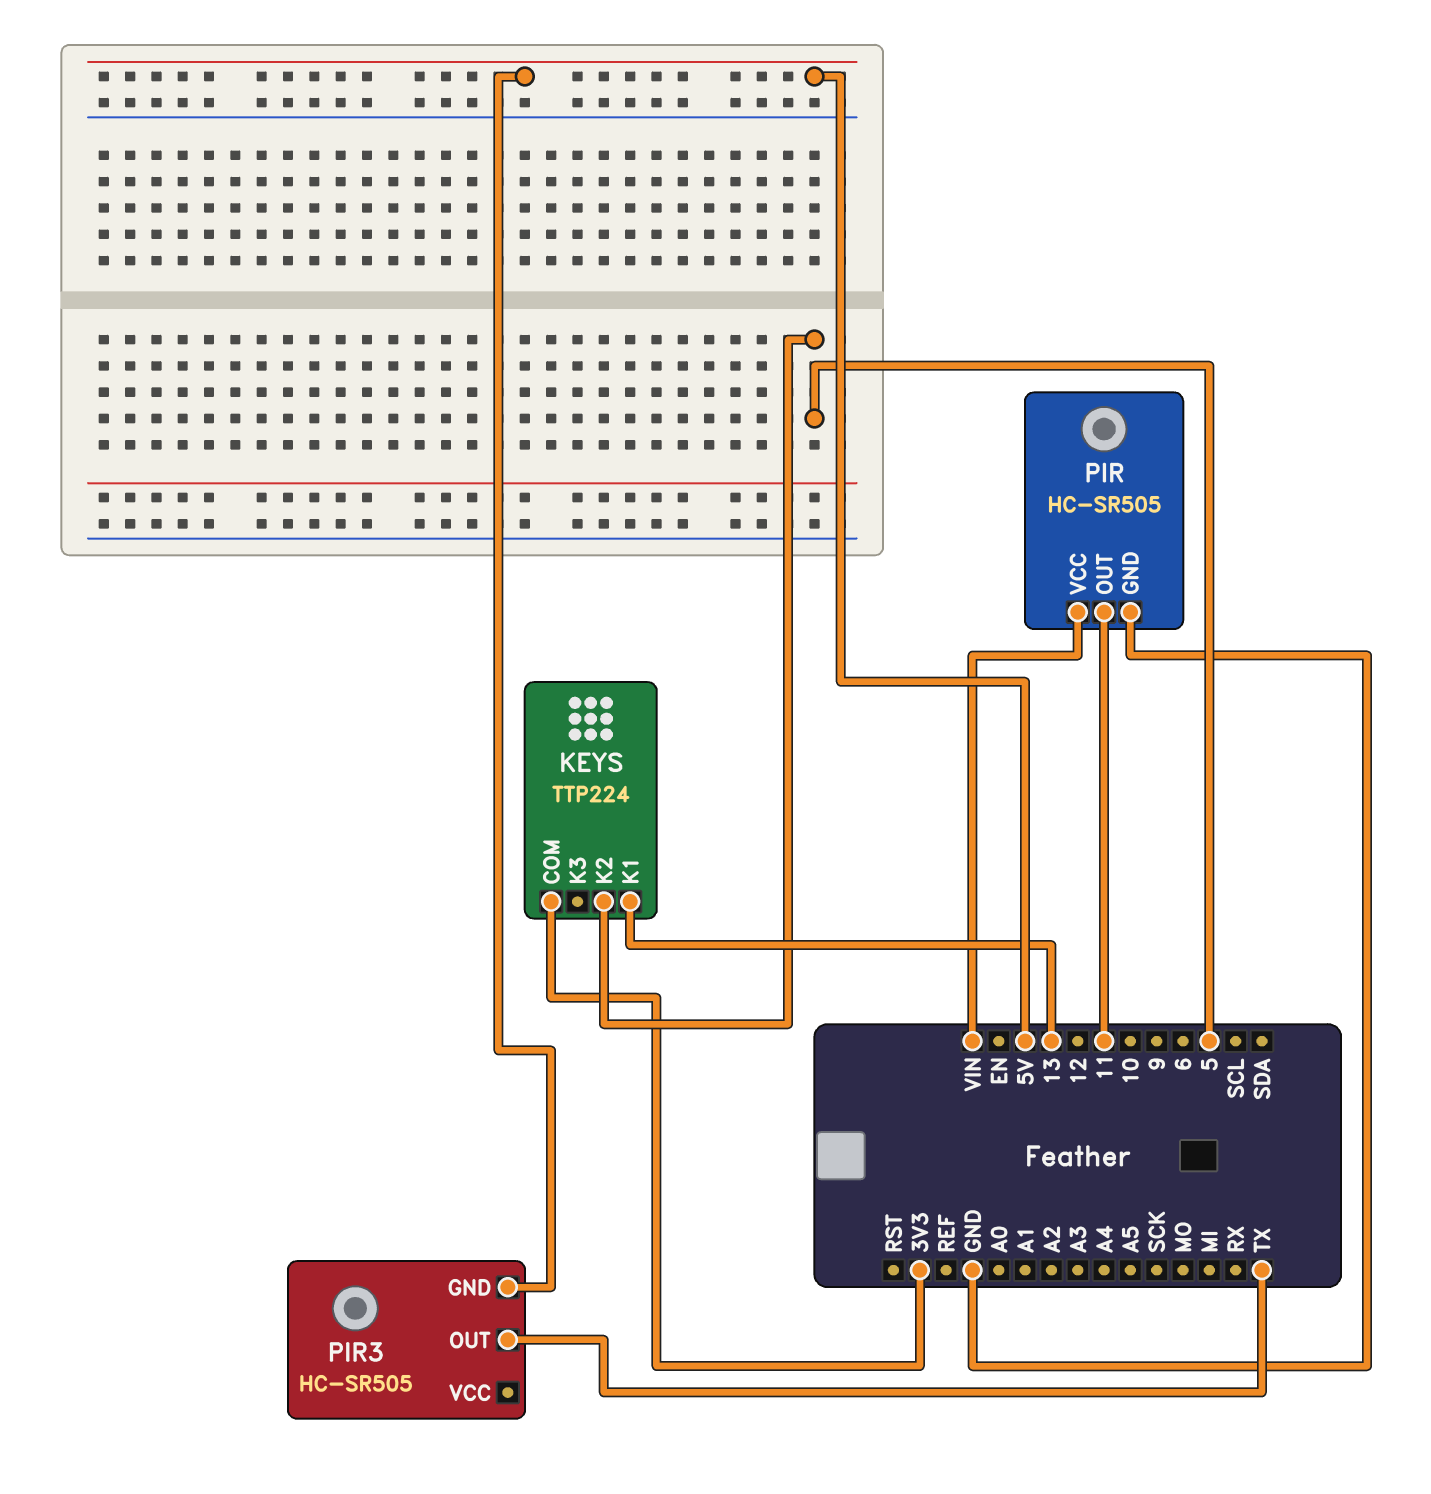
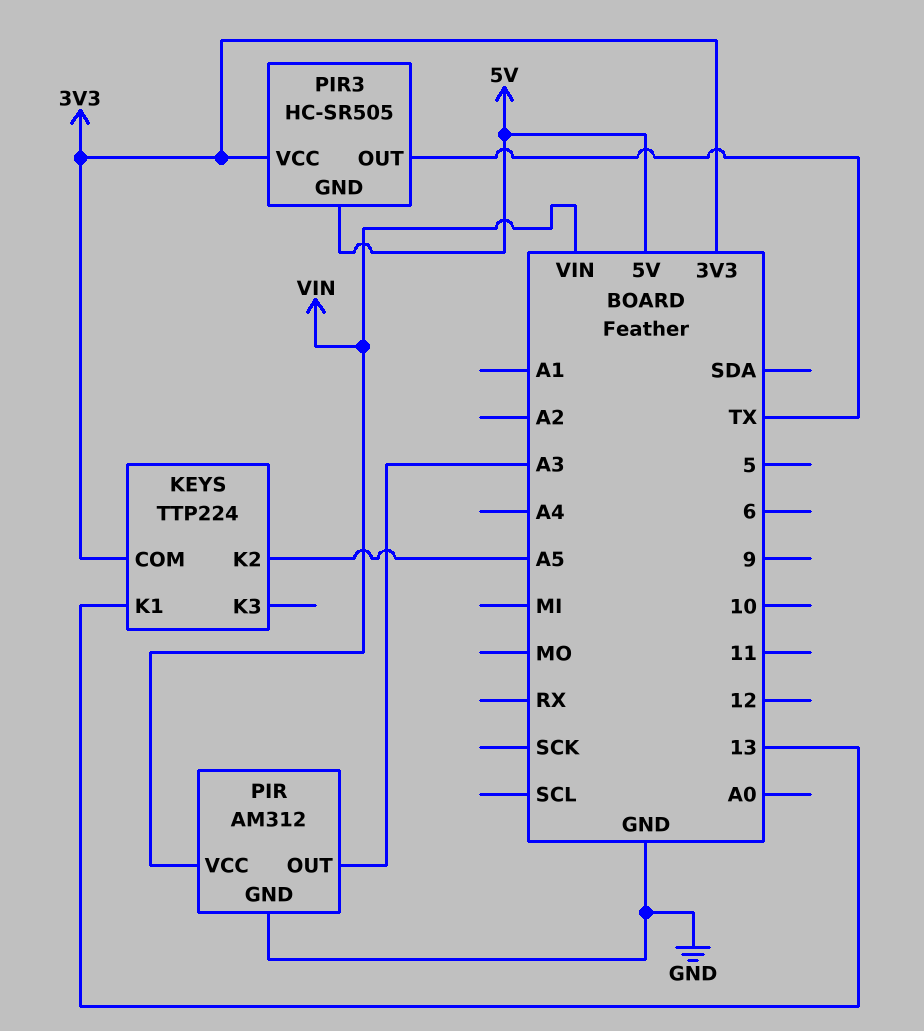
KEYS pin K2: 5 -> A5
PIR: HC-SR505 -> AM312
PIR pin OUT: 11 -> A3
PIR3 pin VCC: none -> 3V3

